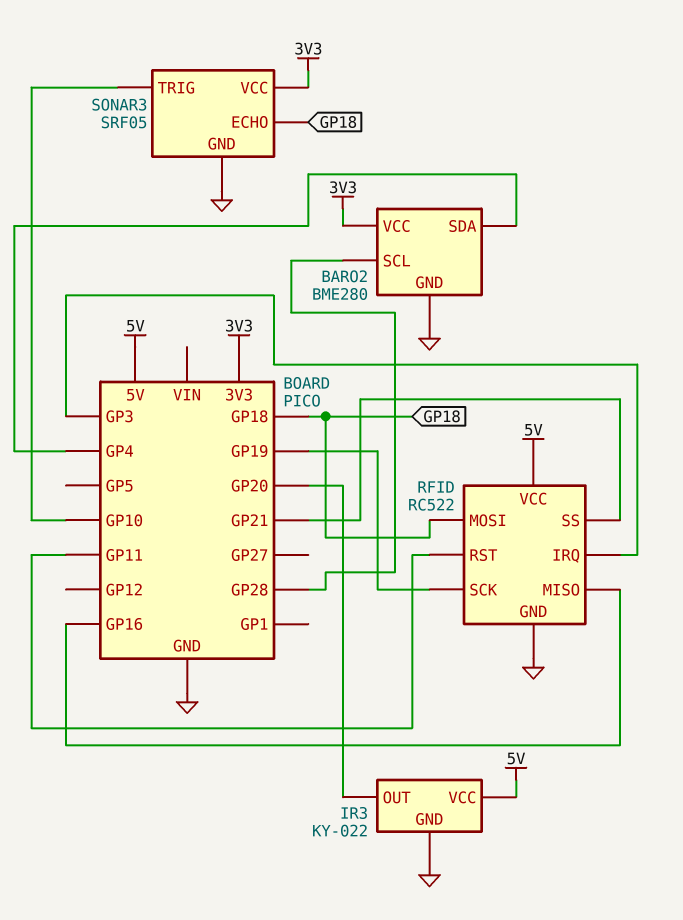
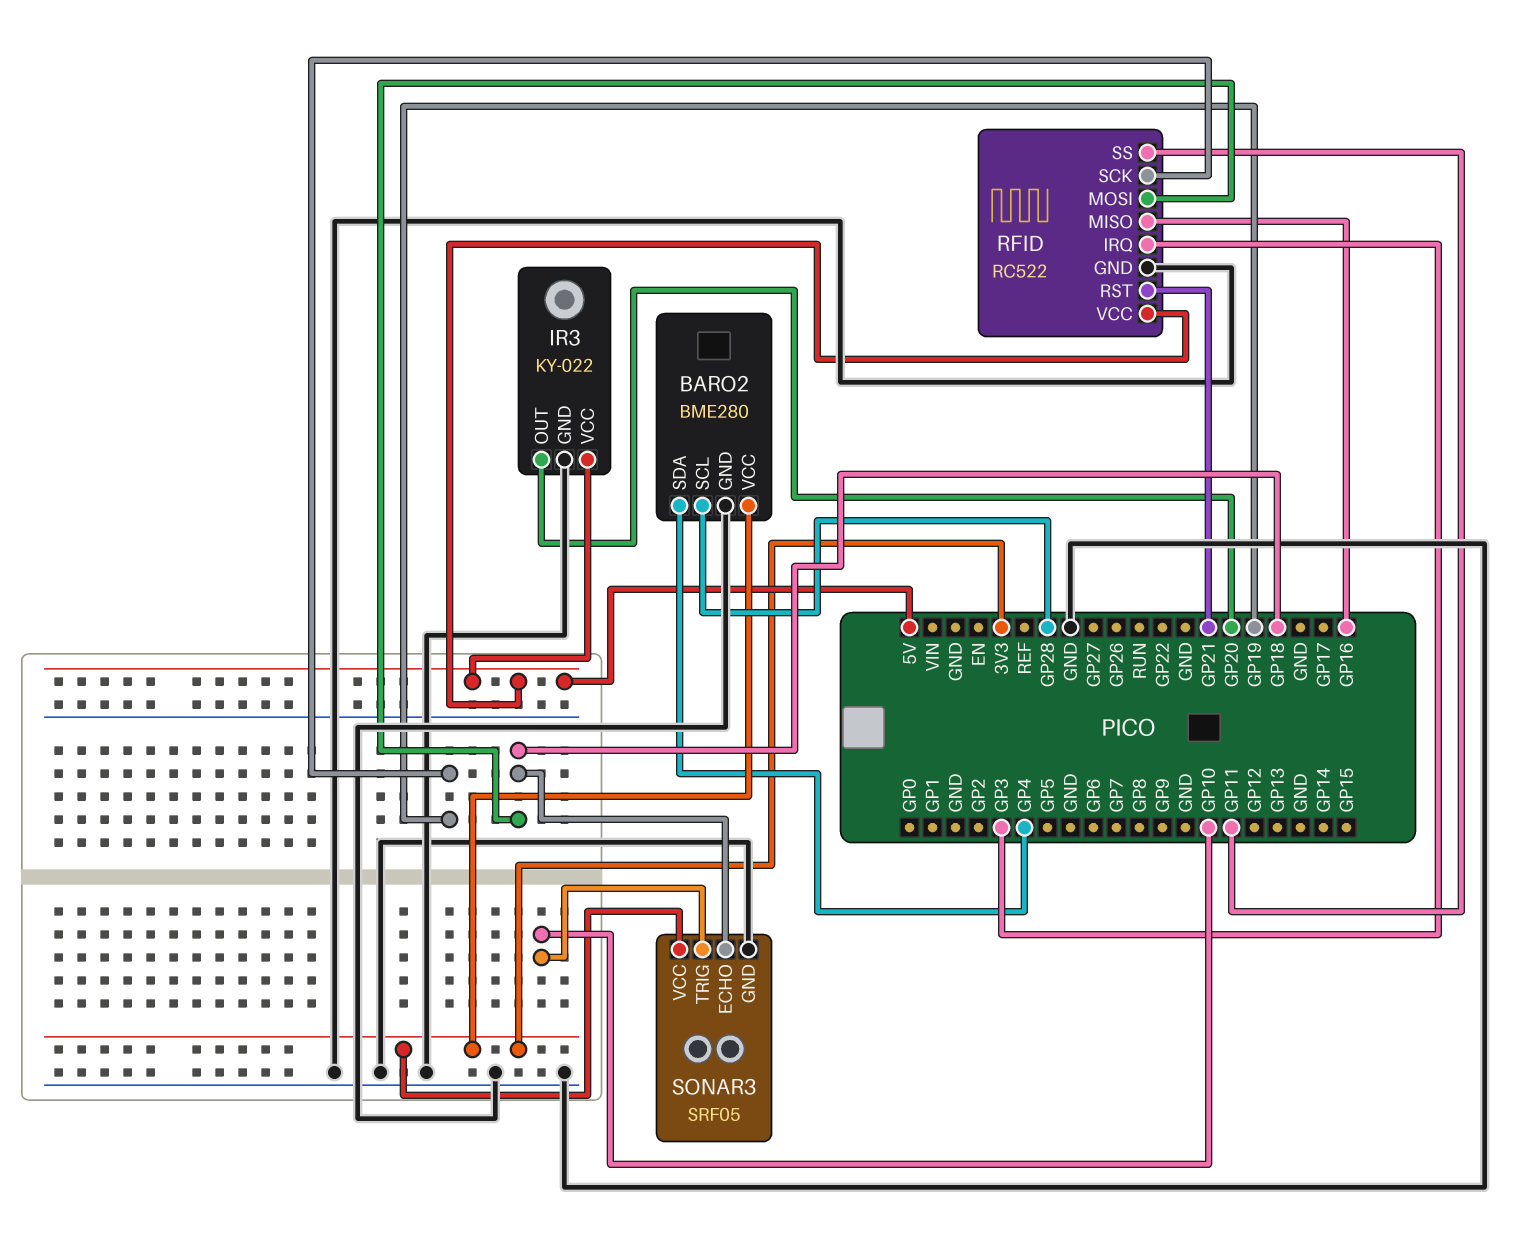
RFID pin RST: GP11 -> GP21
RFID pin SS: GP21 -> GP11

